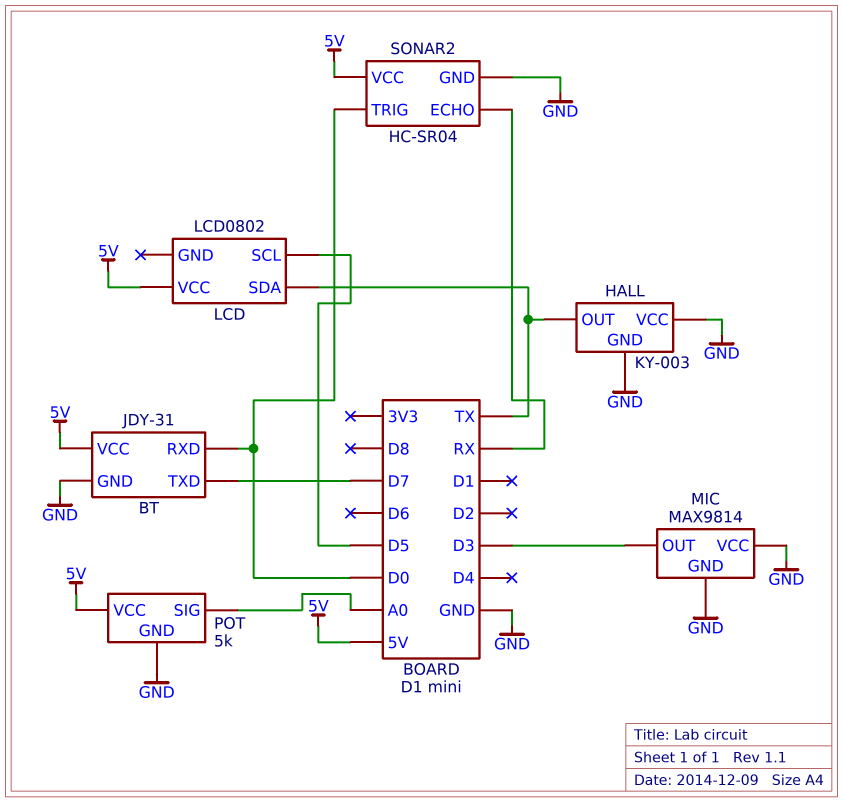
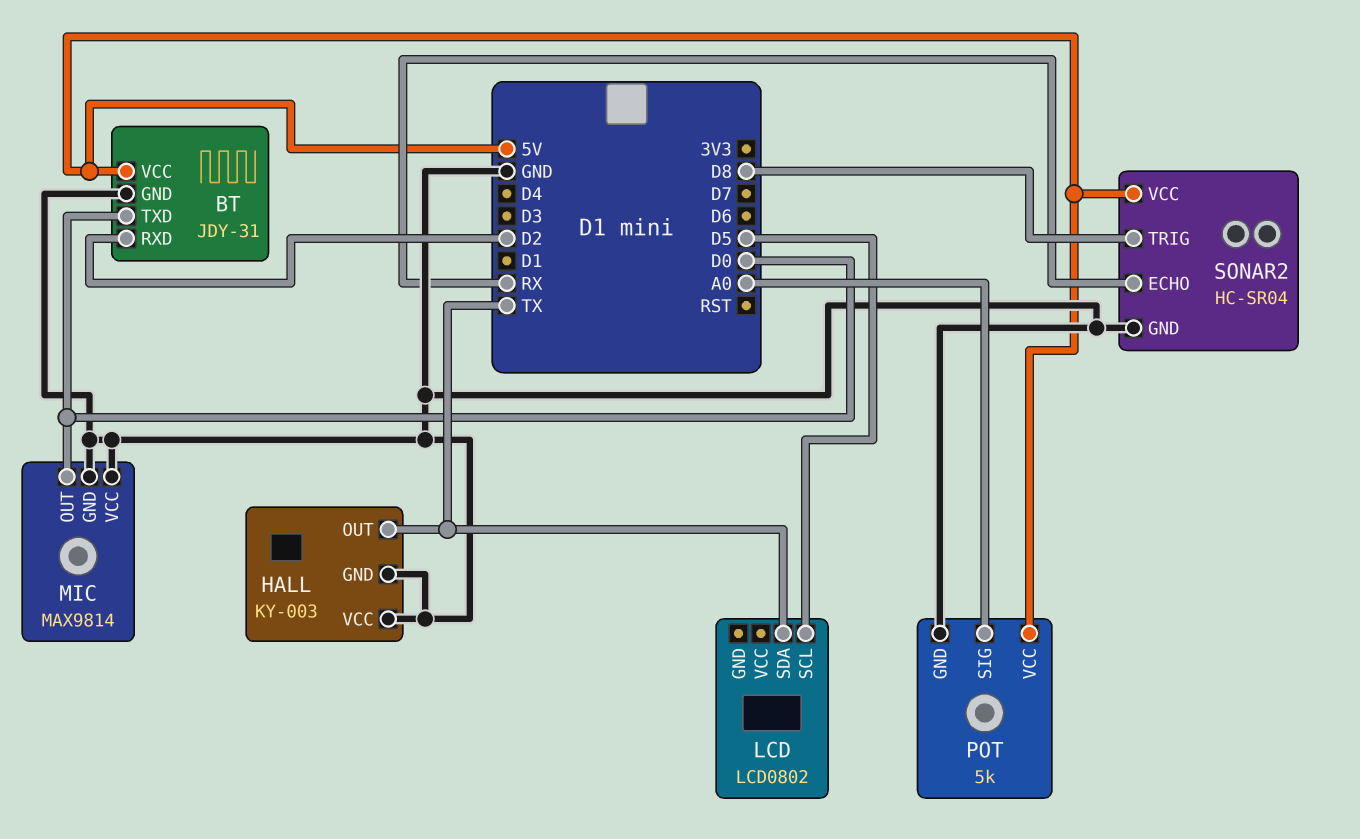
BT pin RXD: D0 -> D2
BT pin TXD: D7 -> D0
LCD pin VCC: 5V -> none
MIC pin OUT: D3 -> D0
SONAR2 pin TRIG: D0 -> D8

